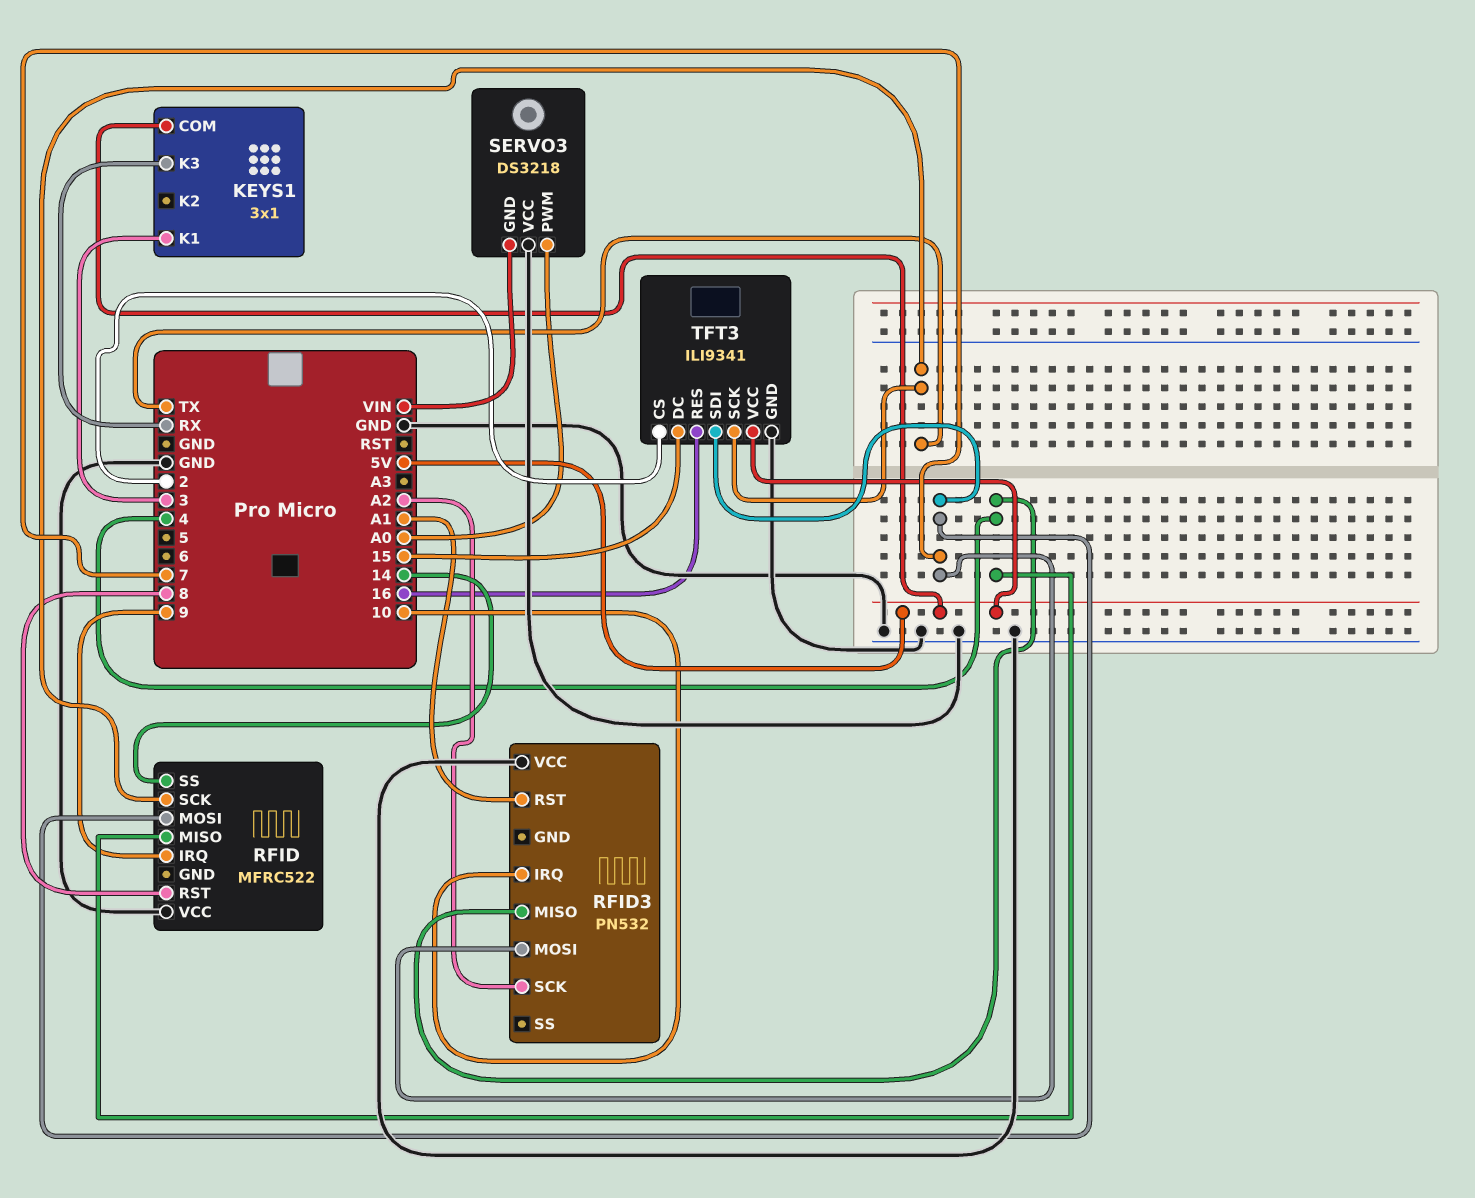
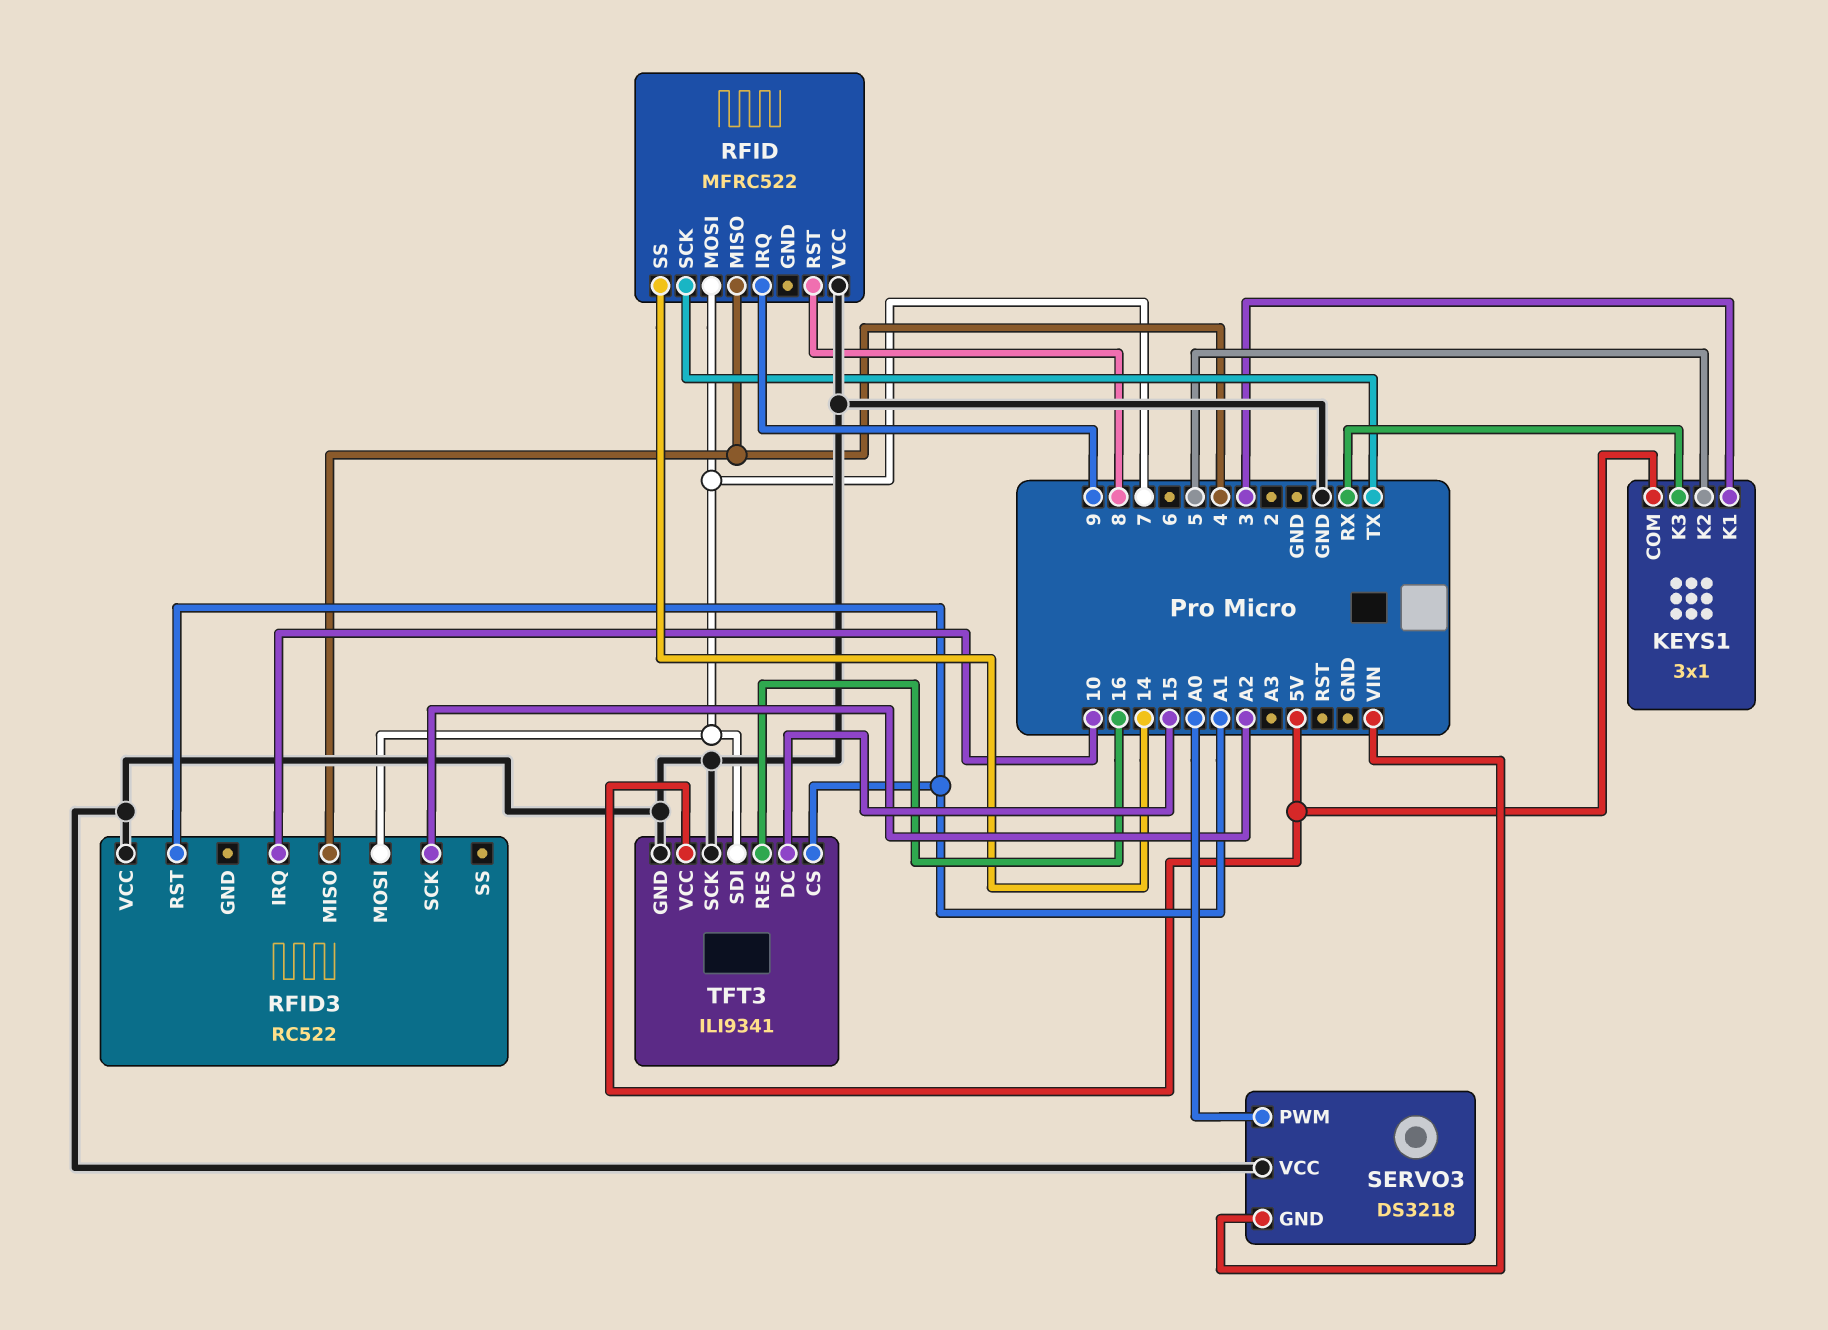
KEYS1 pin K2: none -> 5
RFID3: PN532 -> RC522
TFT3 pin CS: 2 -> A1
TFT3 pin SCK: TX -> GND

